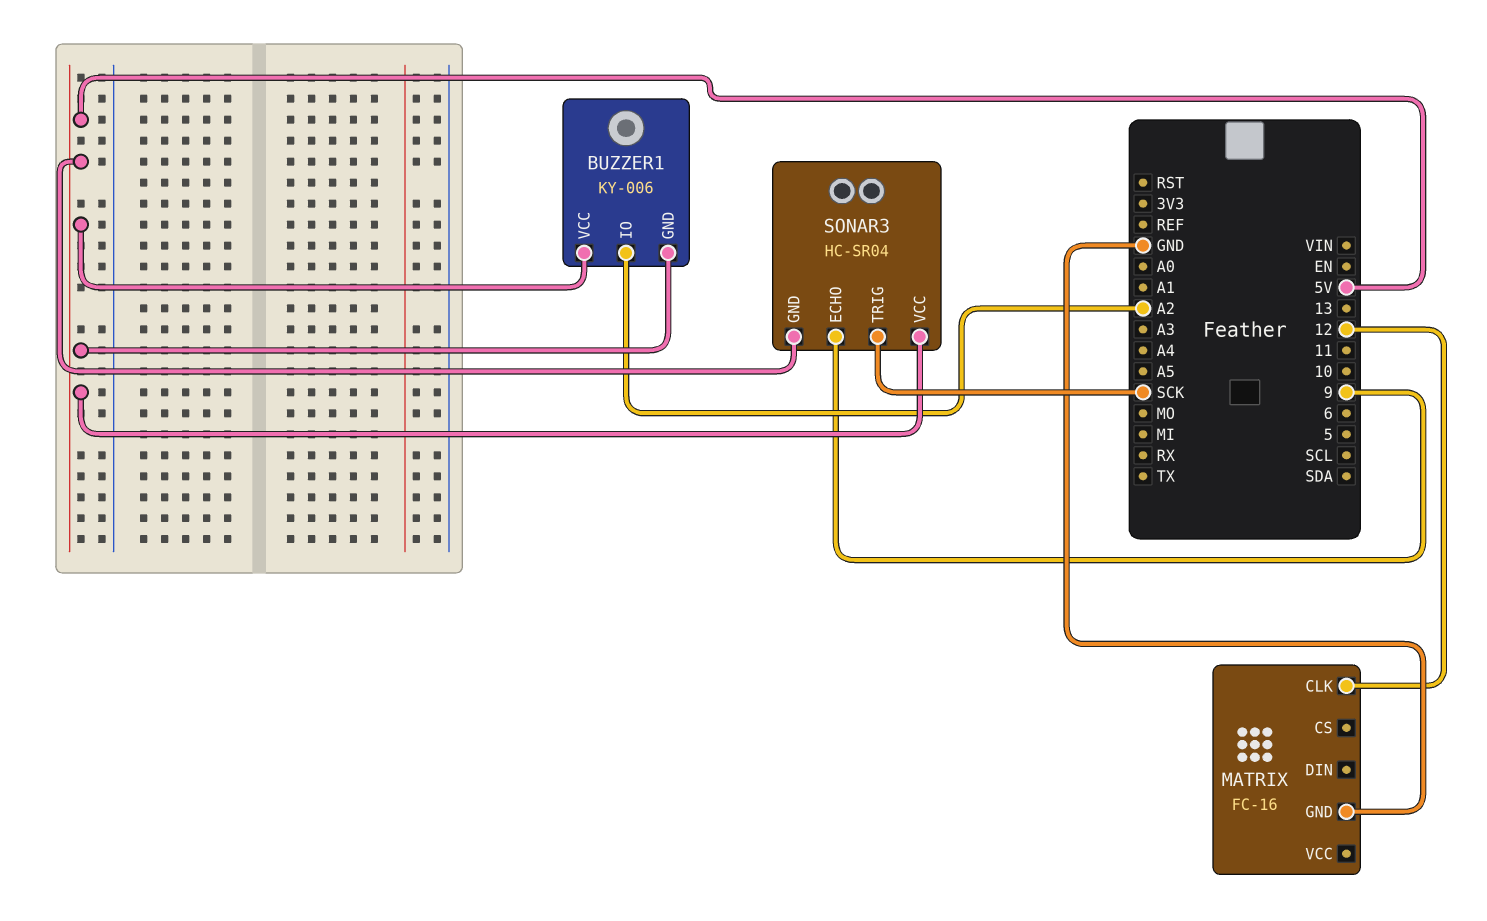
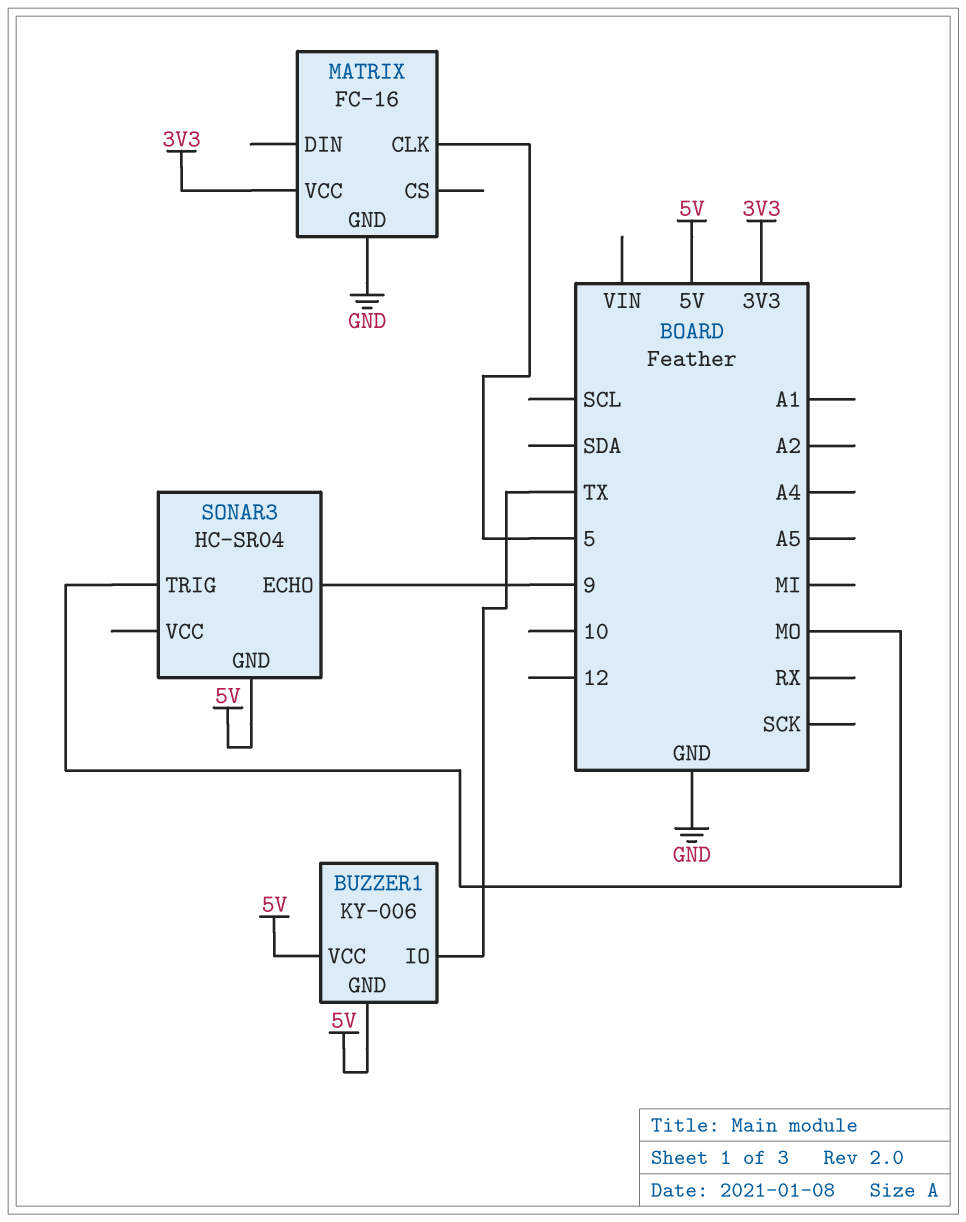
BUZZER1 pin IO: A2 -> TX
MATRIX pin CLK: 12 -> 5
MATRIX pin VCC: none -> 3V3
SONAR3 pin TRIG: SCK -> MO
SONAR3 pin VCC: 5V -> none

